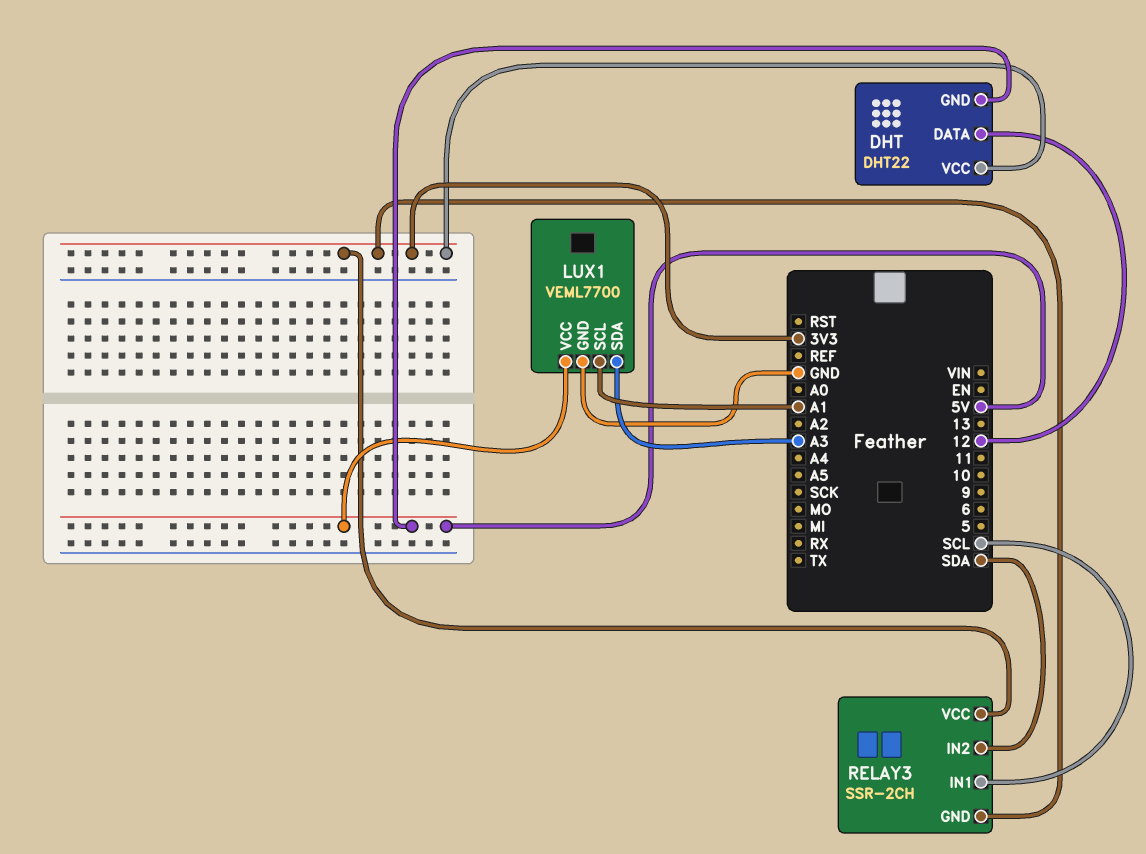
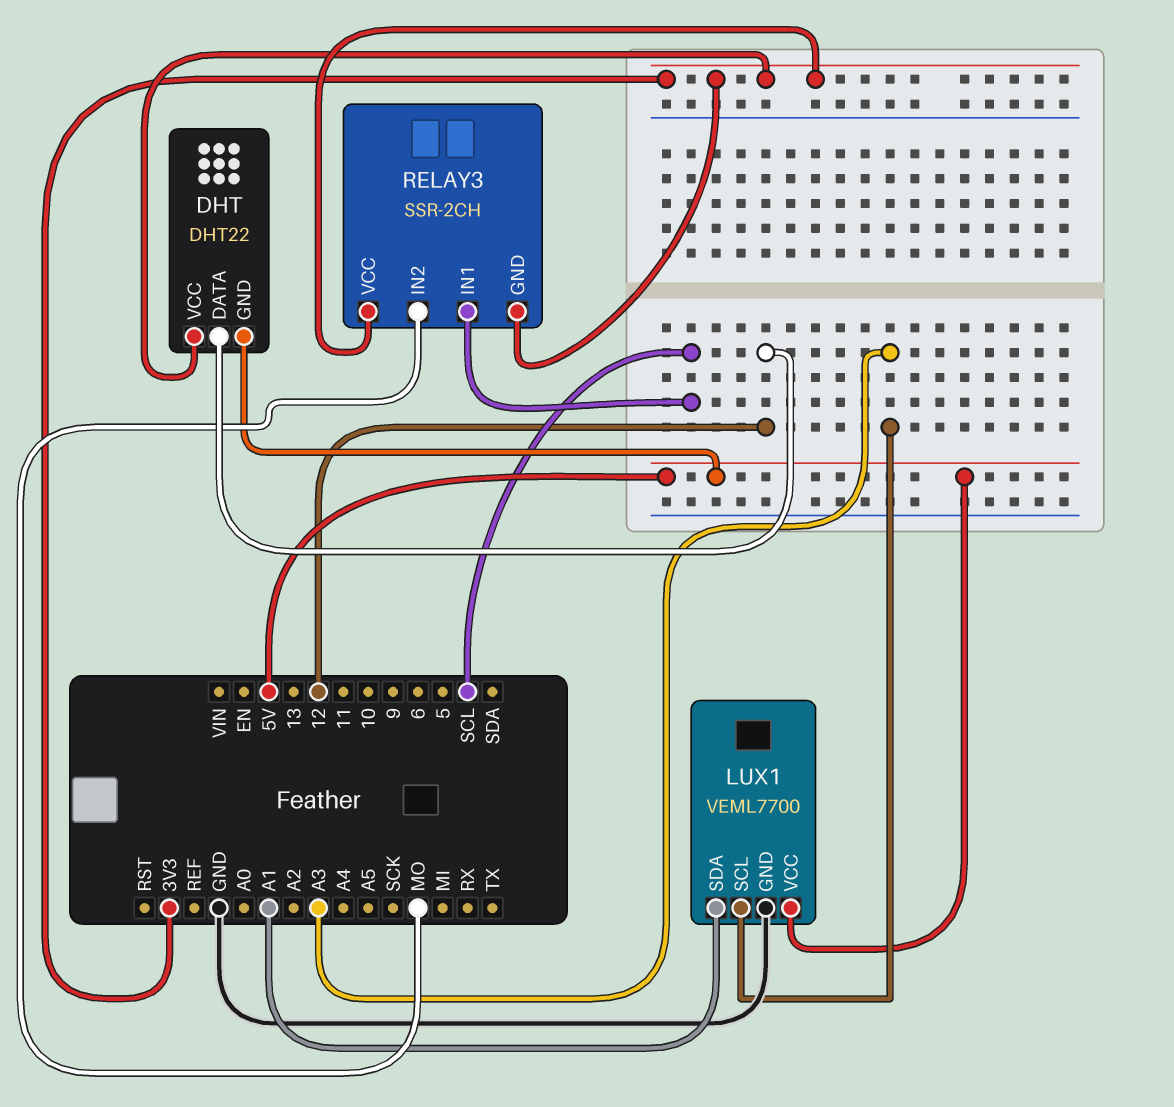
LUX1 pin SCL: A1 -> A3
LUX1 pin SDA: A3 -> A1
RELAY3 pin IN2: SDA -> MO

